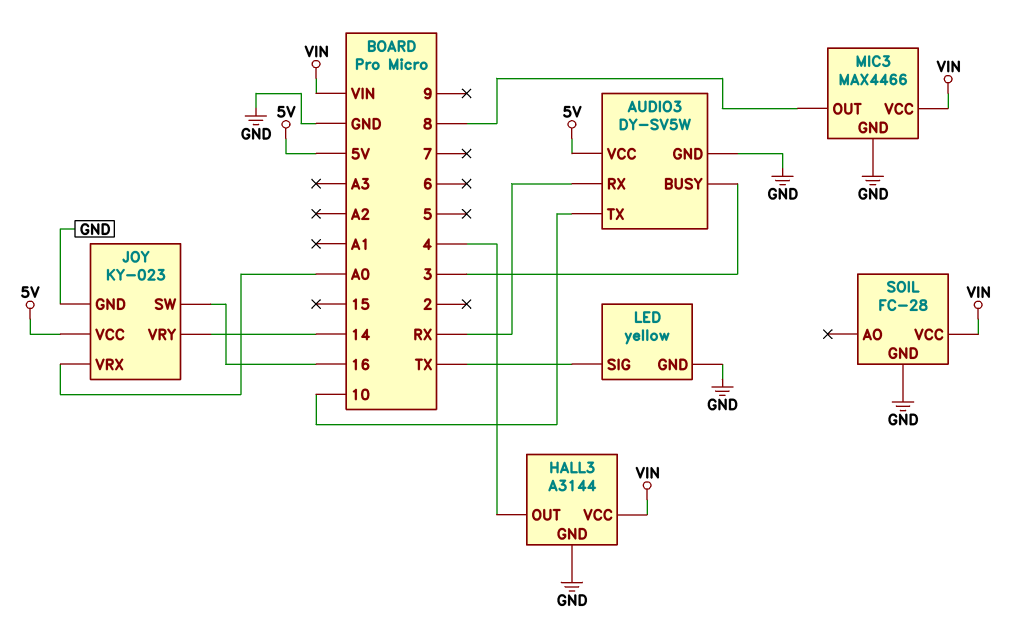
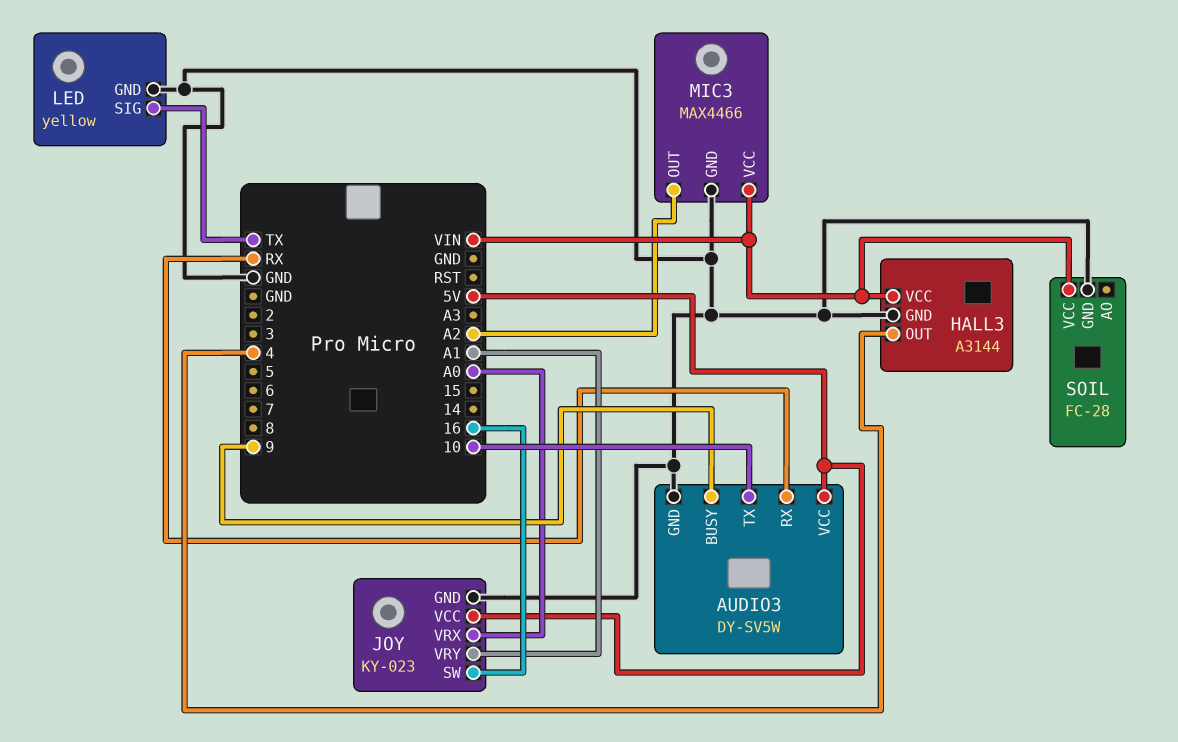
AUDIO3 pin BUSY: 3 -> 9
JOY pin VRY: 14 -> A1
MIC3 pin OUT: 8 -> A2

